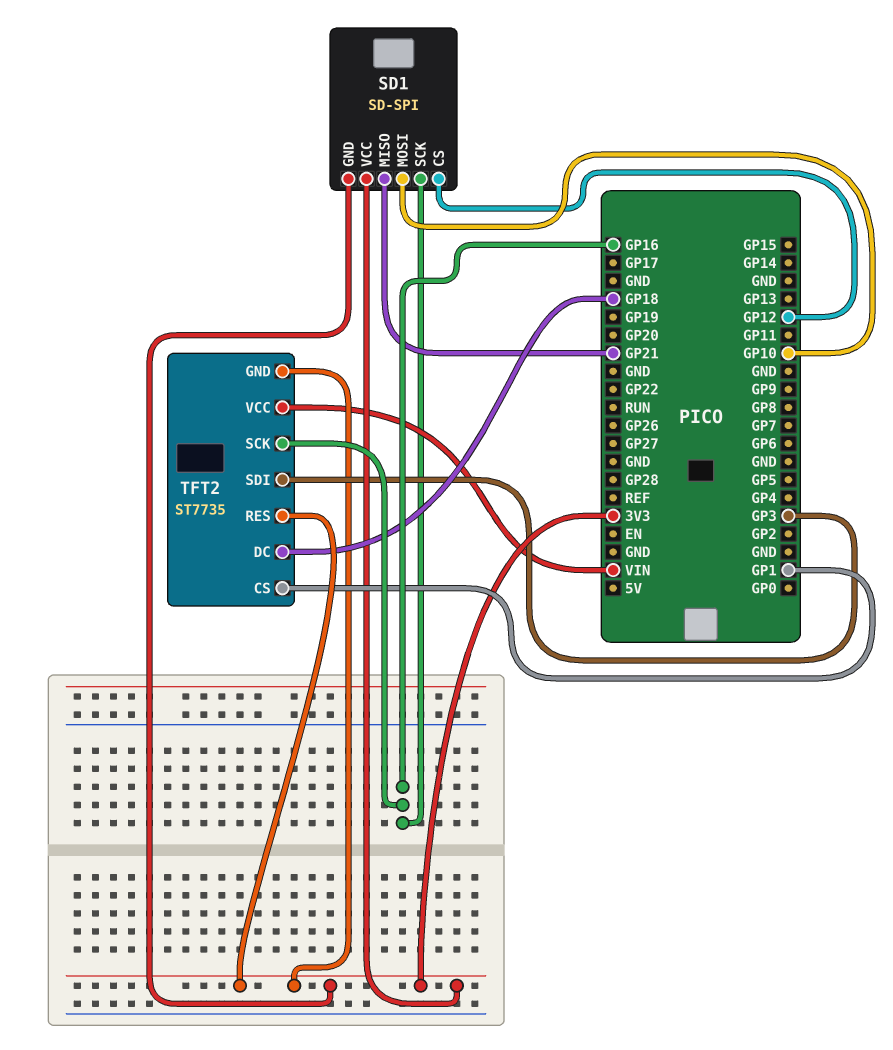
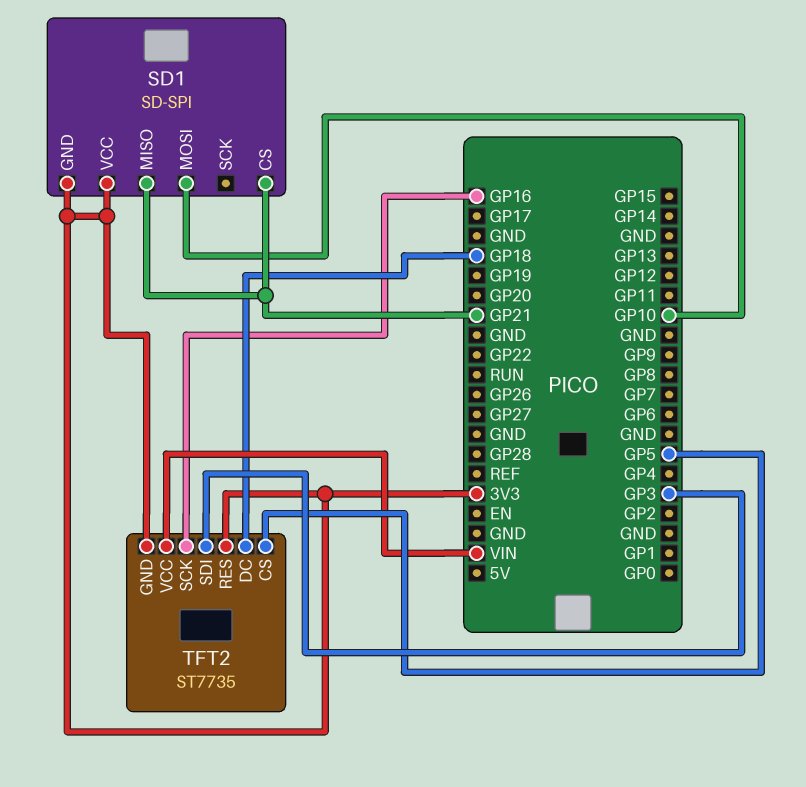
SD1 pin CS: GP12 -> GP21
SD1 pin SCK: GP16 -> none
TFT2 pin CS: GP1 -> GP5

